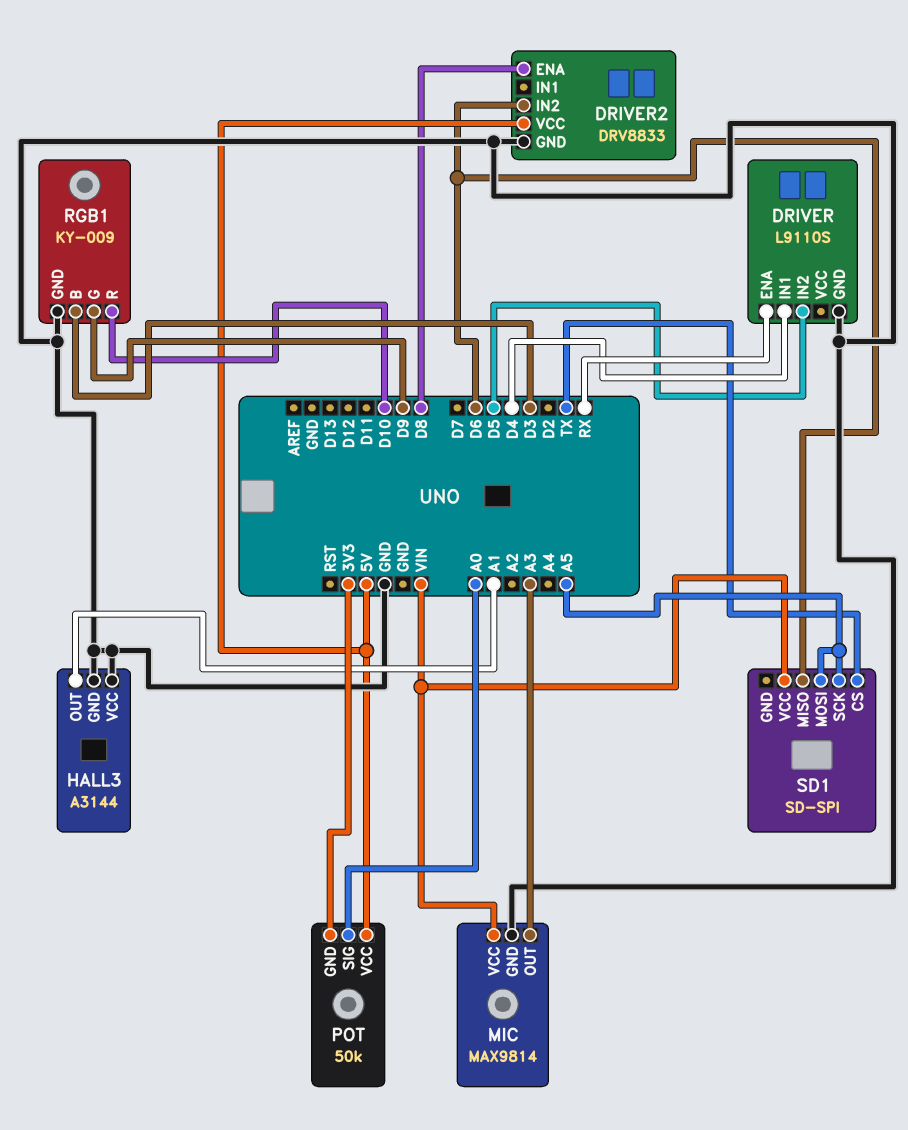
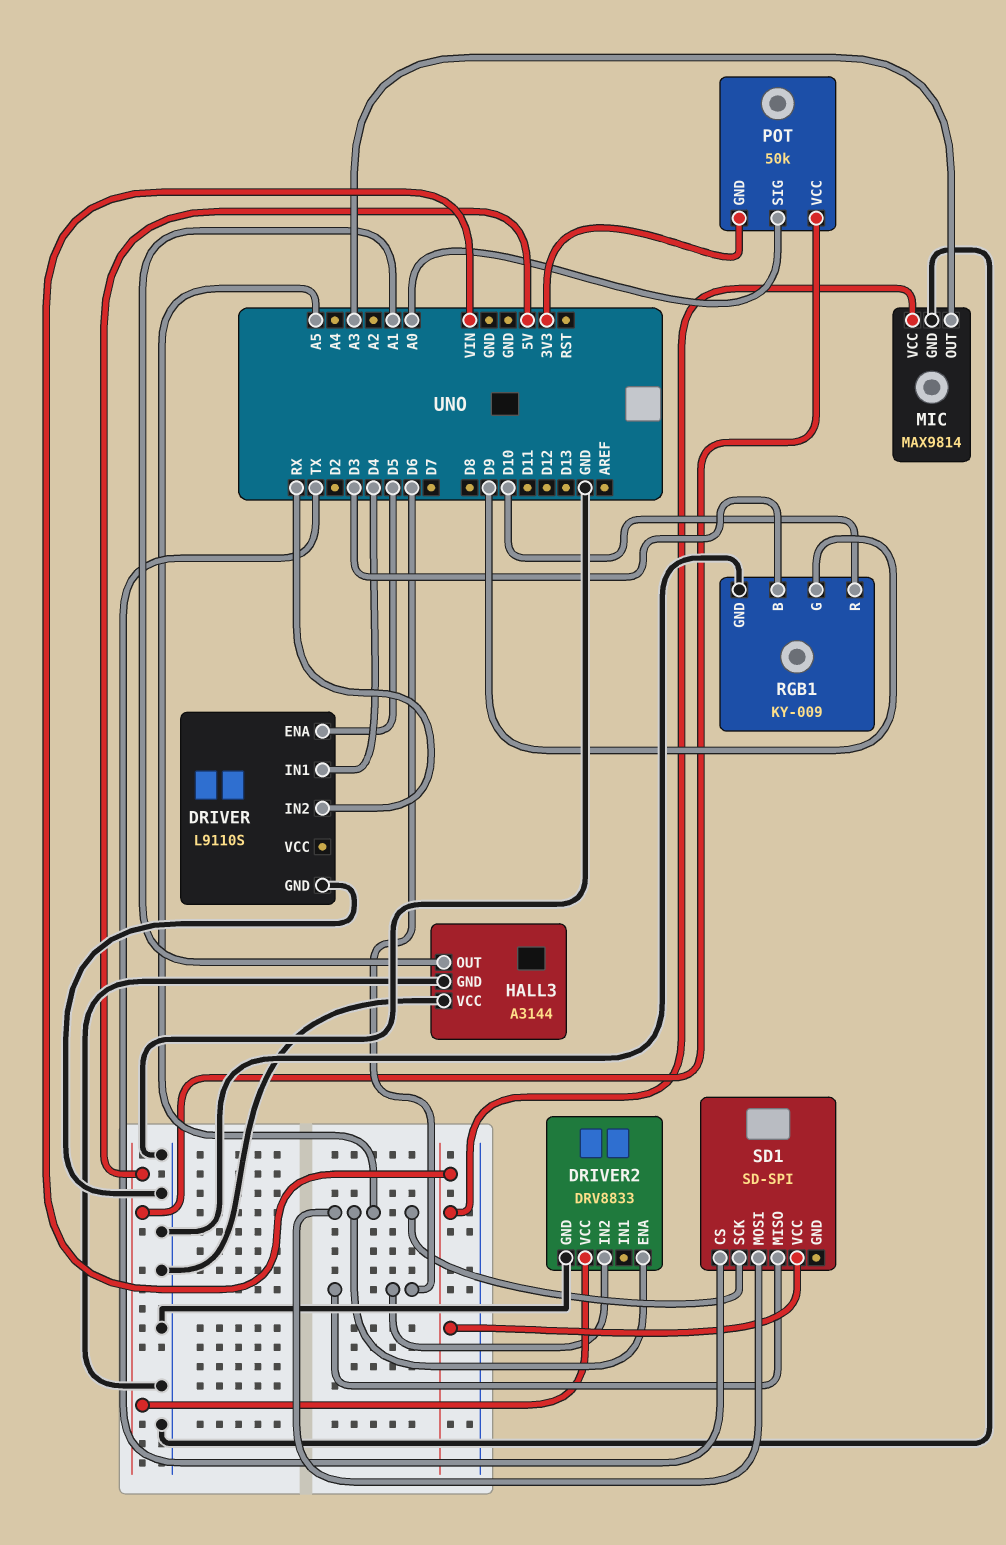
DRIVER pin ENA: RX -> D5
DRIVER pin IN2: D5 -> RX
DRIVER2 pin ENA: D8 -> A5

